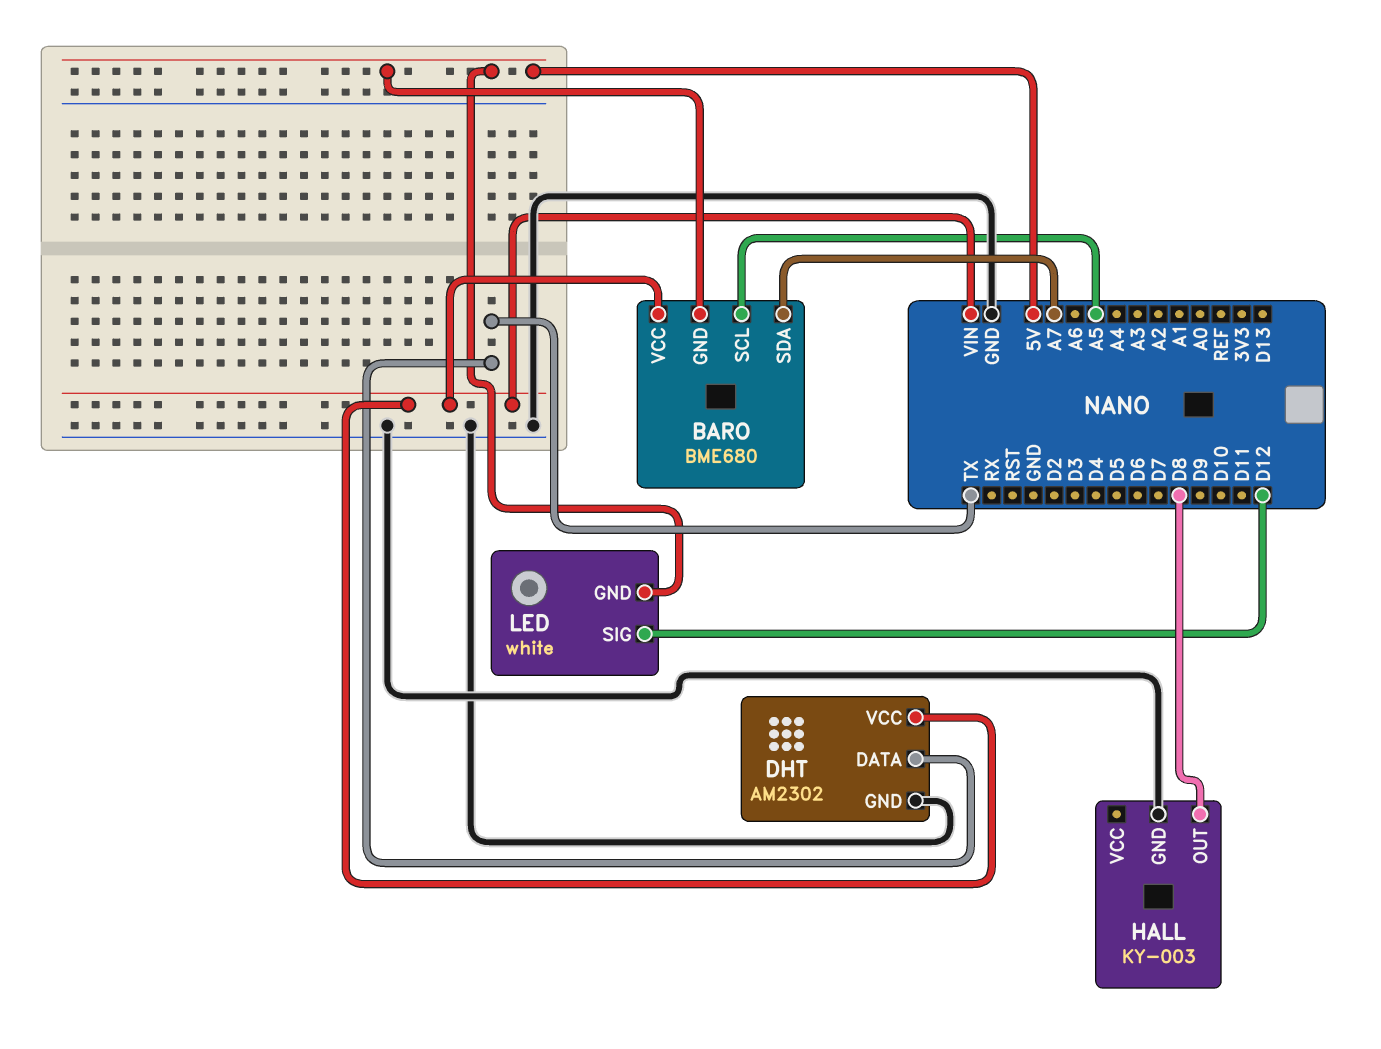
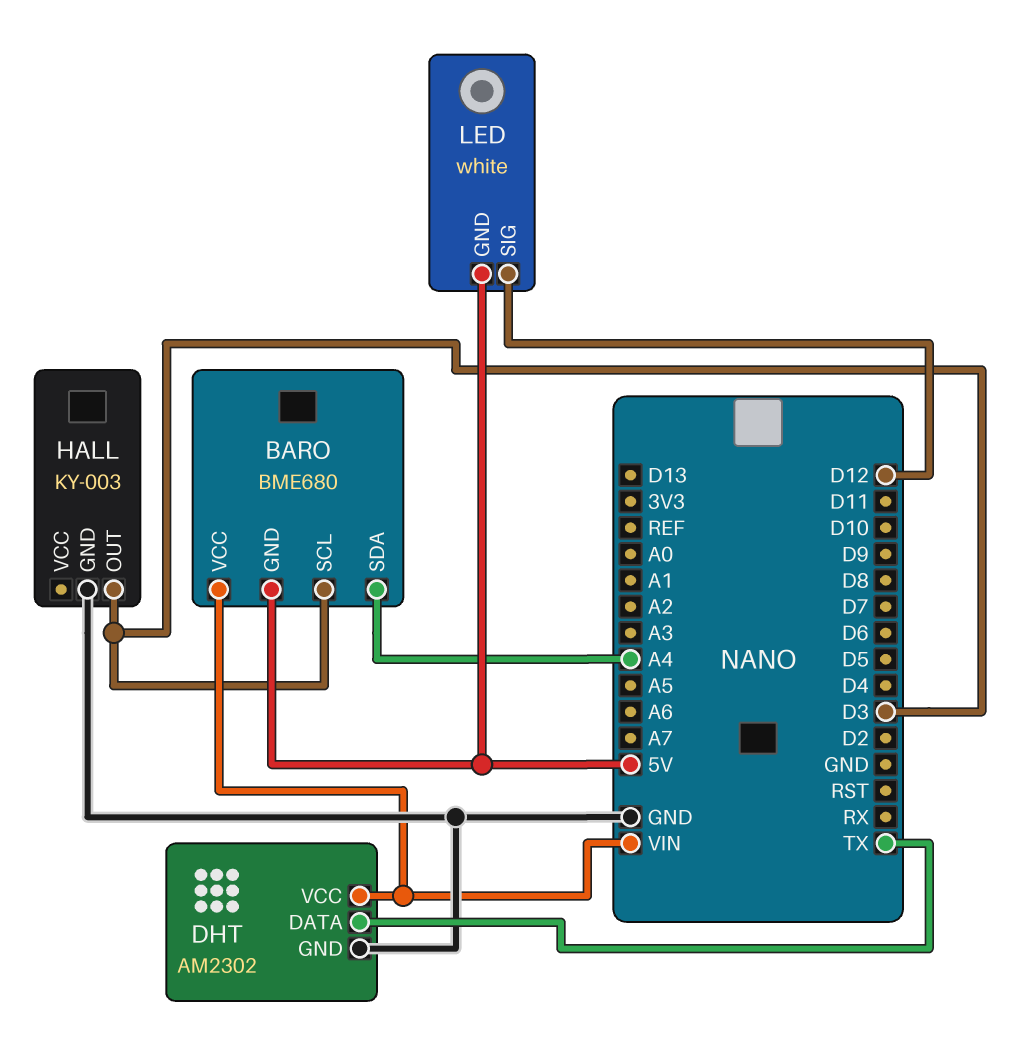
BARO pin SCL: A5 -> D3
BARO pin SDA: A7 -> A4
HALL pin OUT: D8 -> D3

